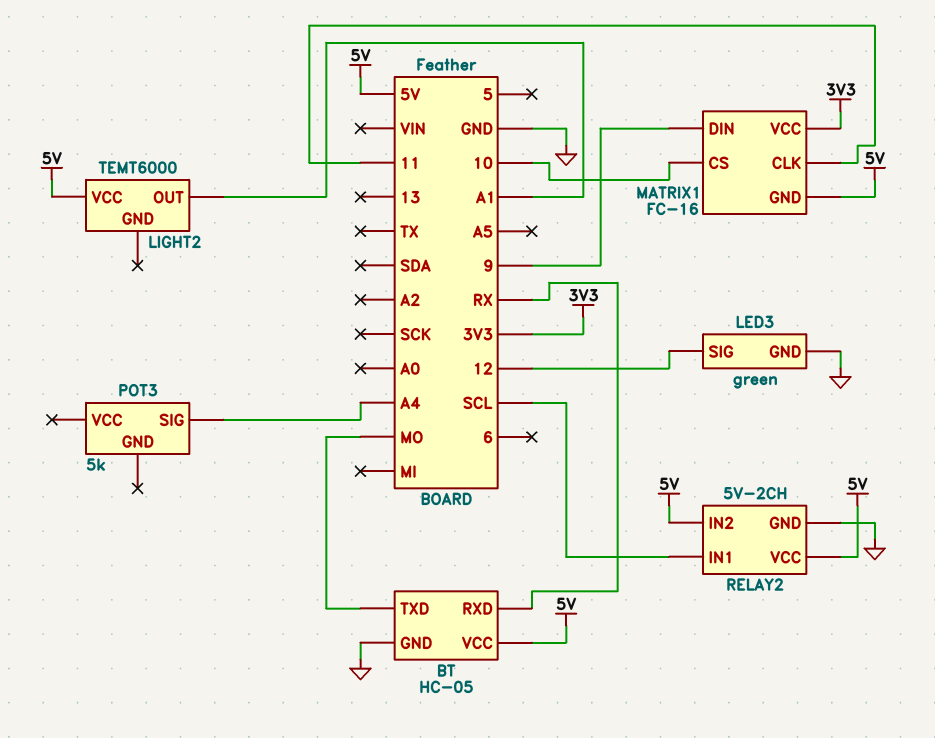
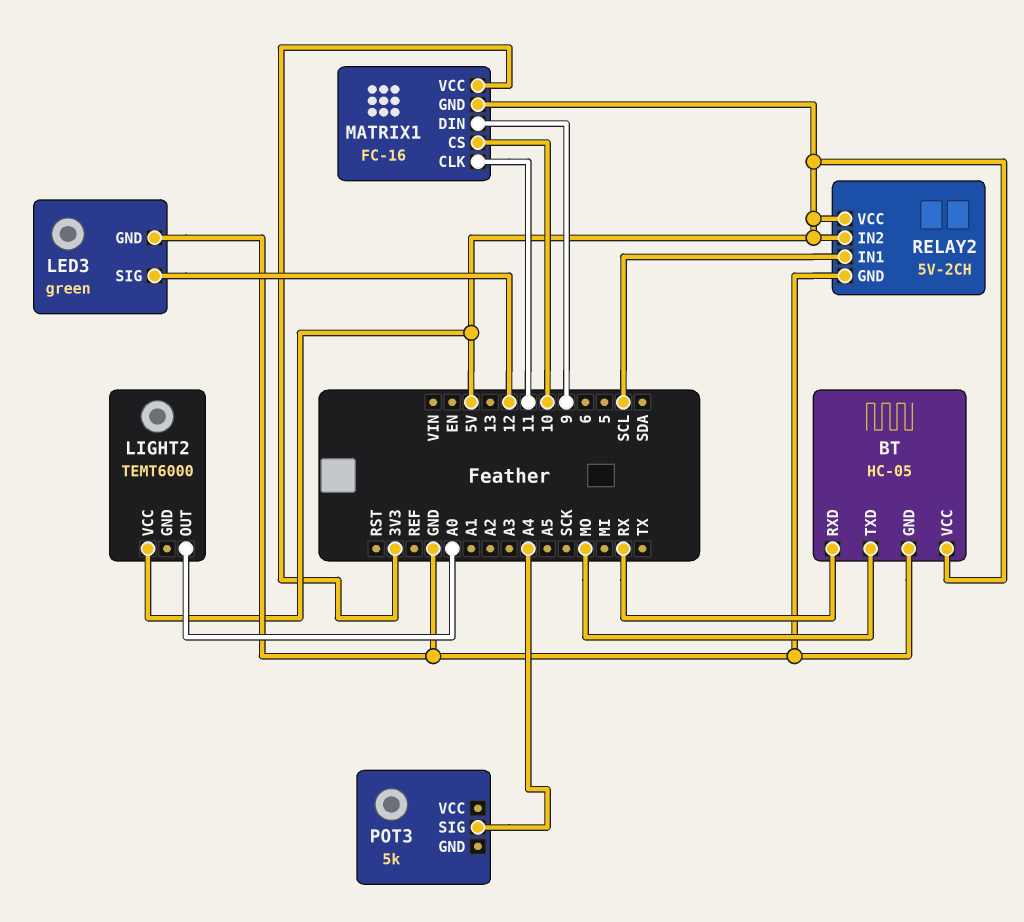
LIGHT2 pin OUT: A1 -> A0

